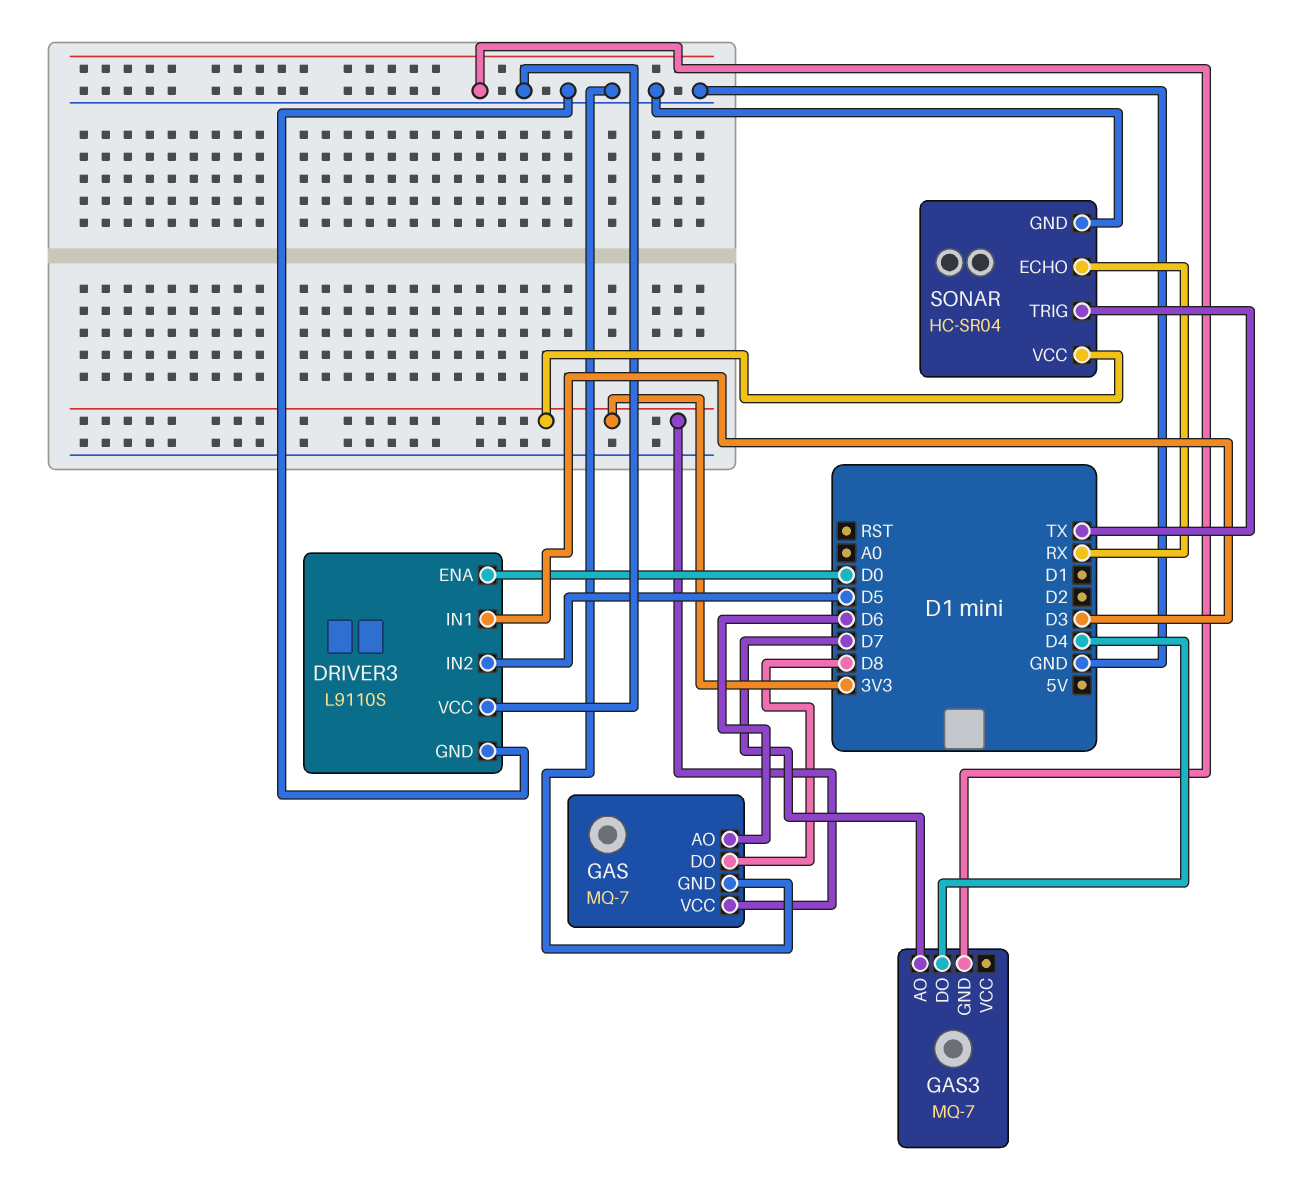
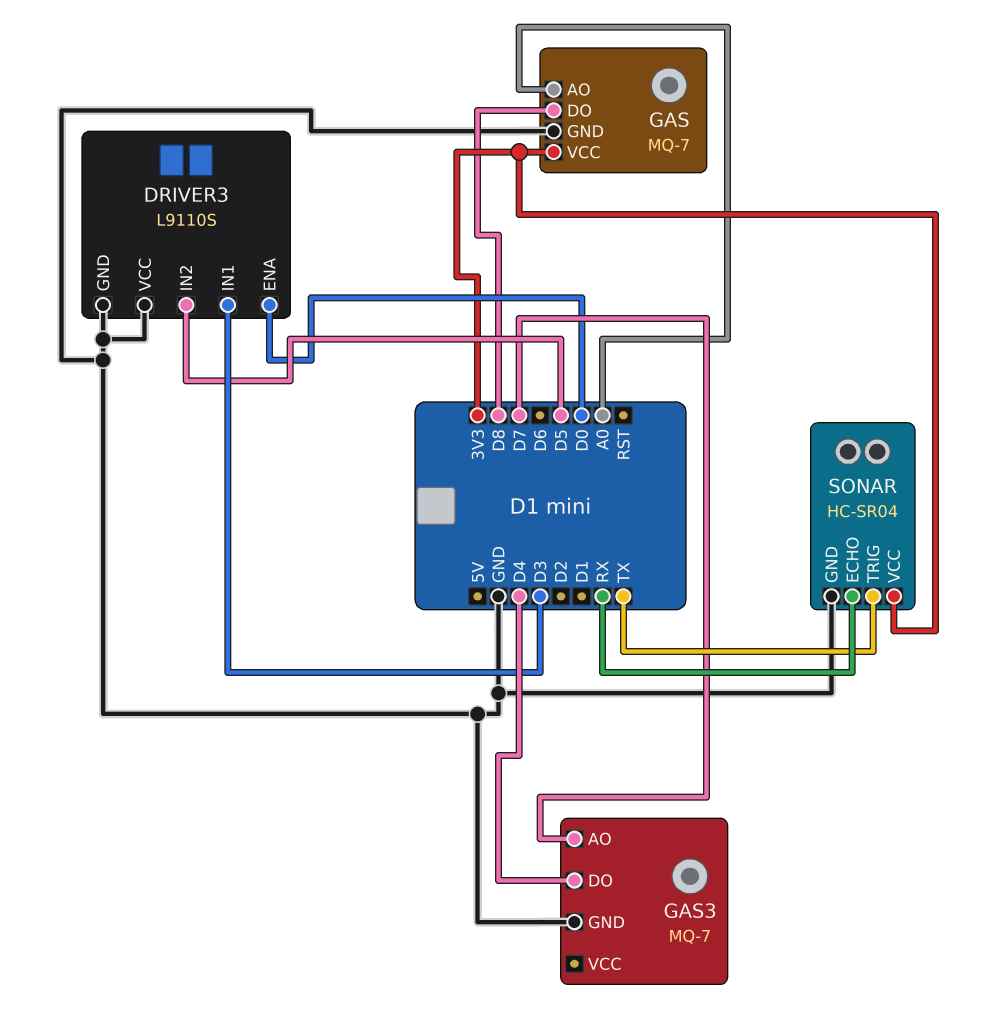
GAS pin AO: D6 -> A0

